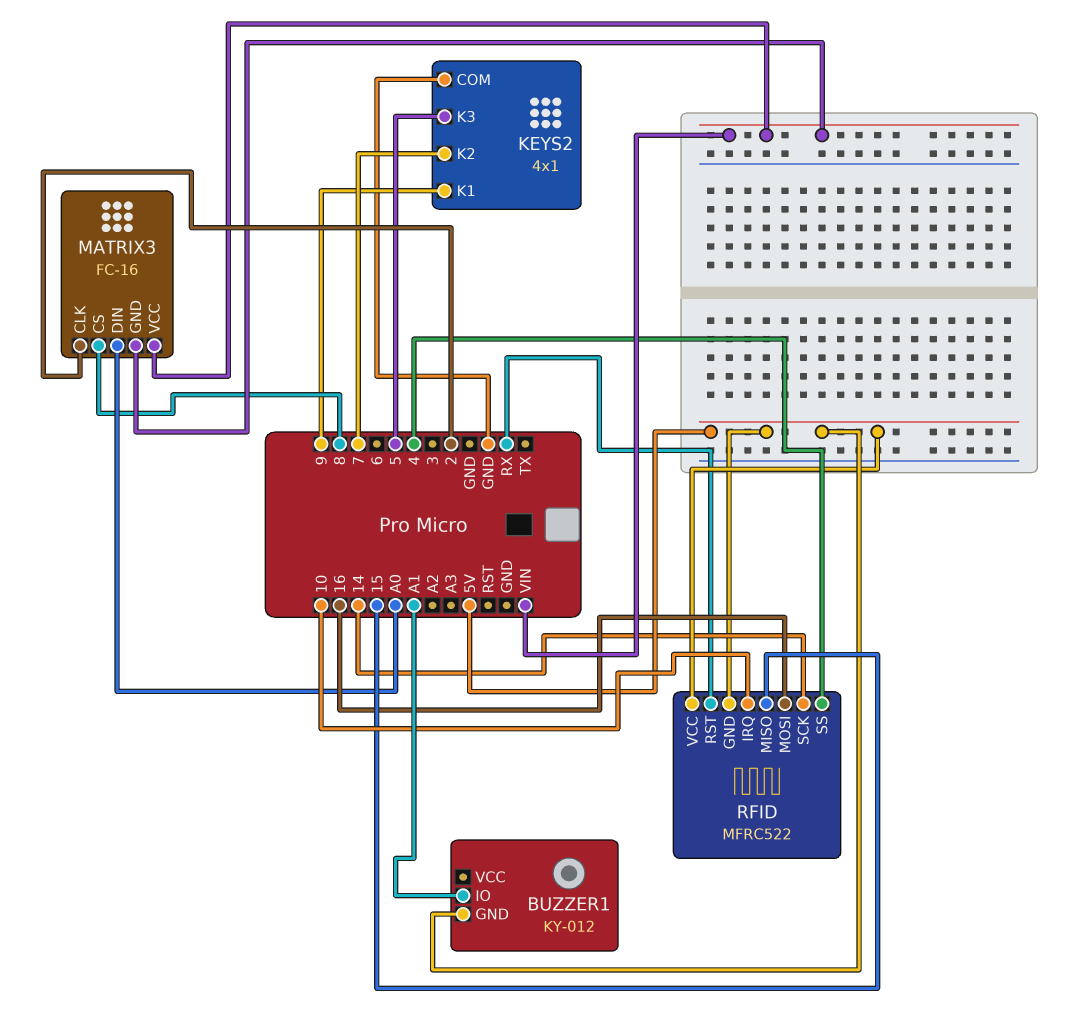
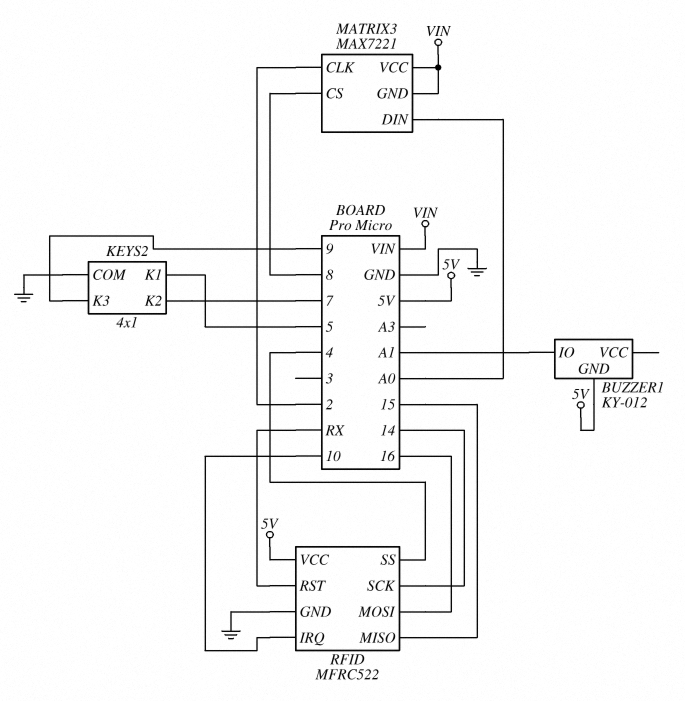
KEYS2 pin K1: 9 -> 5
KEYS2 pin K3: 5 -> 9
MATRIX3: FC-16 -> MAX7221
RFID pin GND: 5V -> GND

